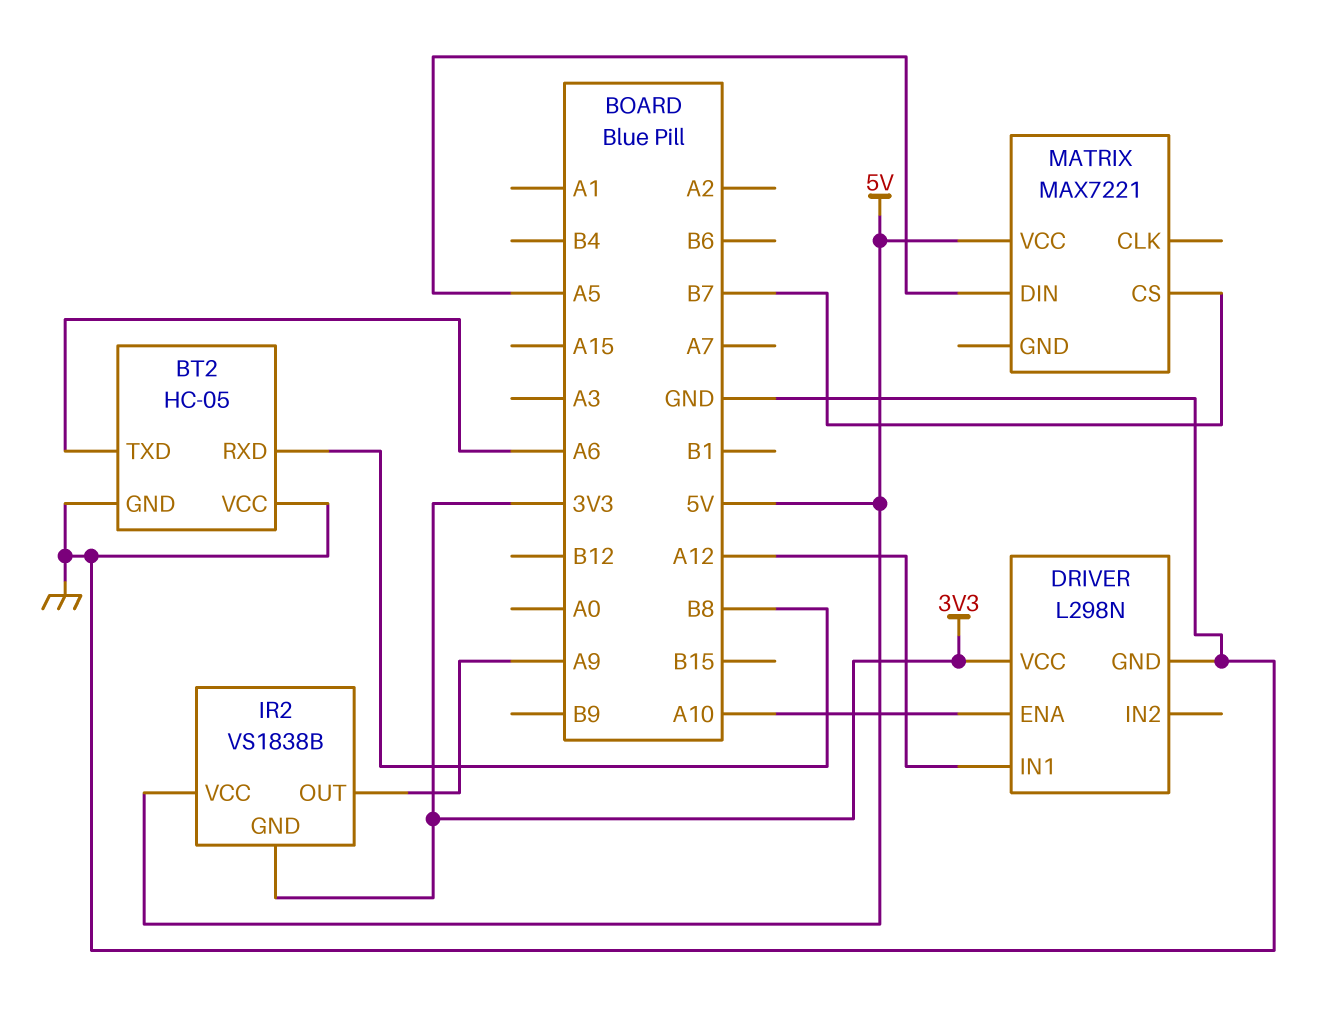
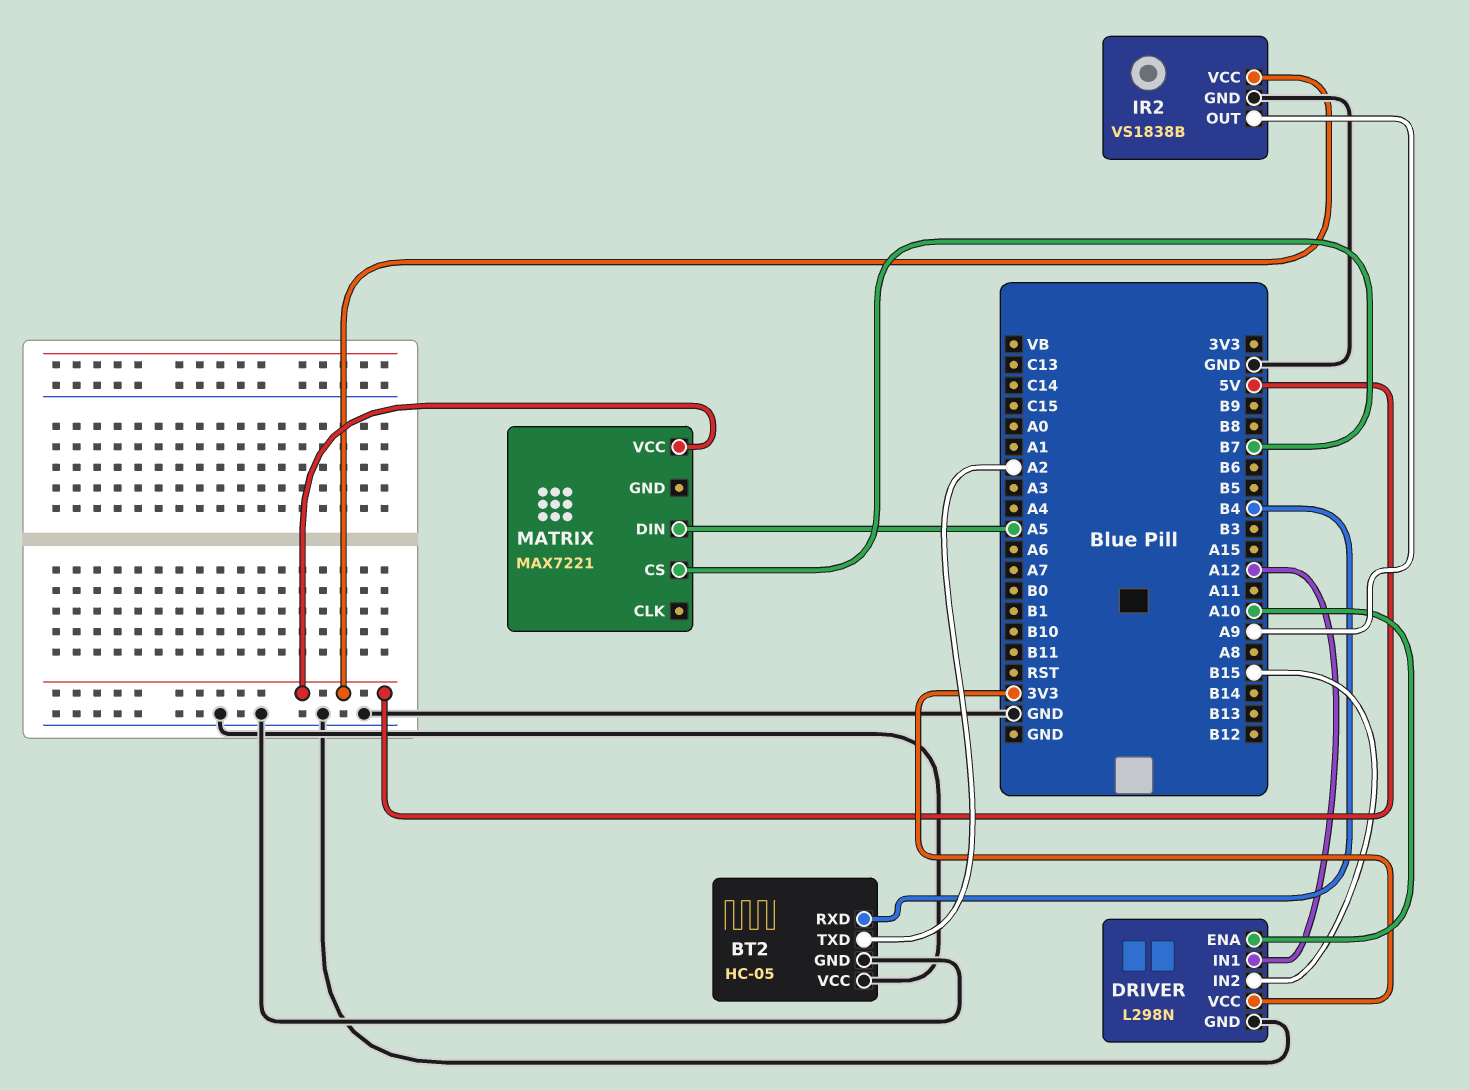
BT2 pin RXD: B8 -> B4
BT2 pin TXD: A6 -> A2
DRIVER pin IN2: none -> B15
IR2 pin GND: 3V3 -> GND

